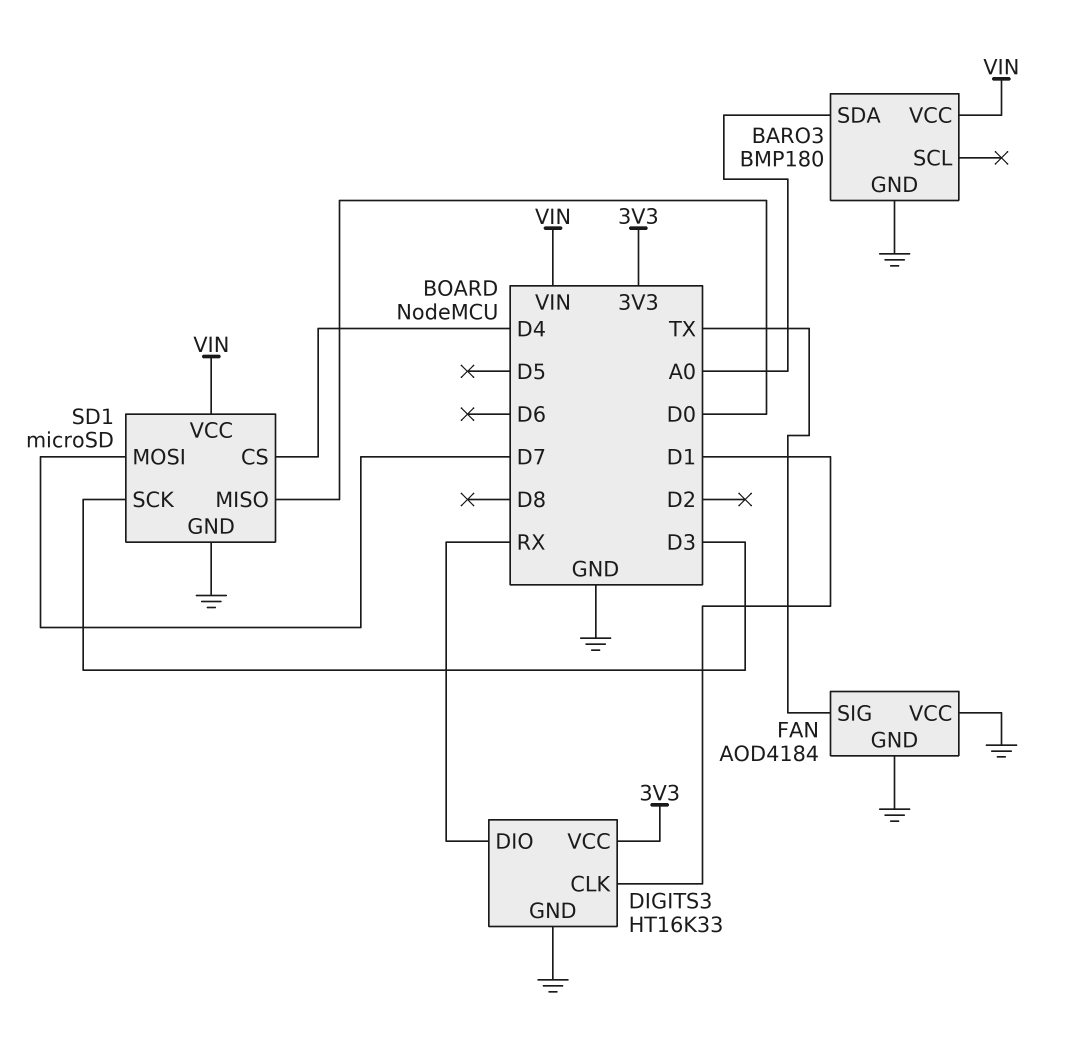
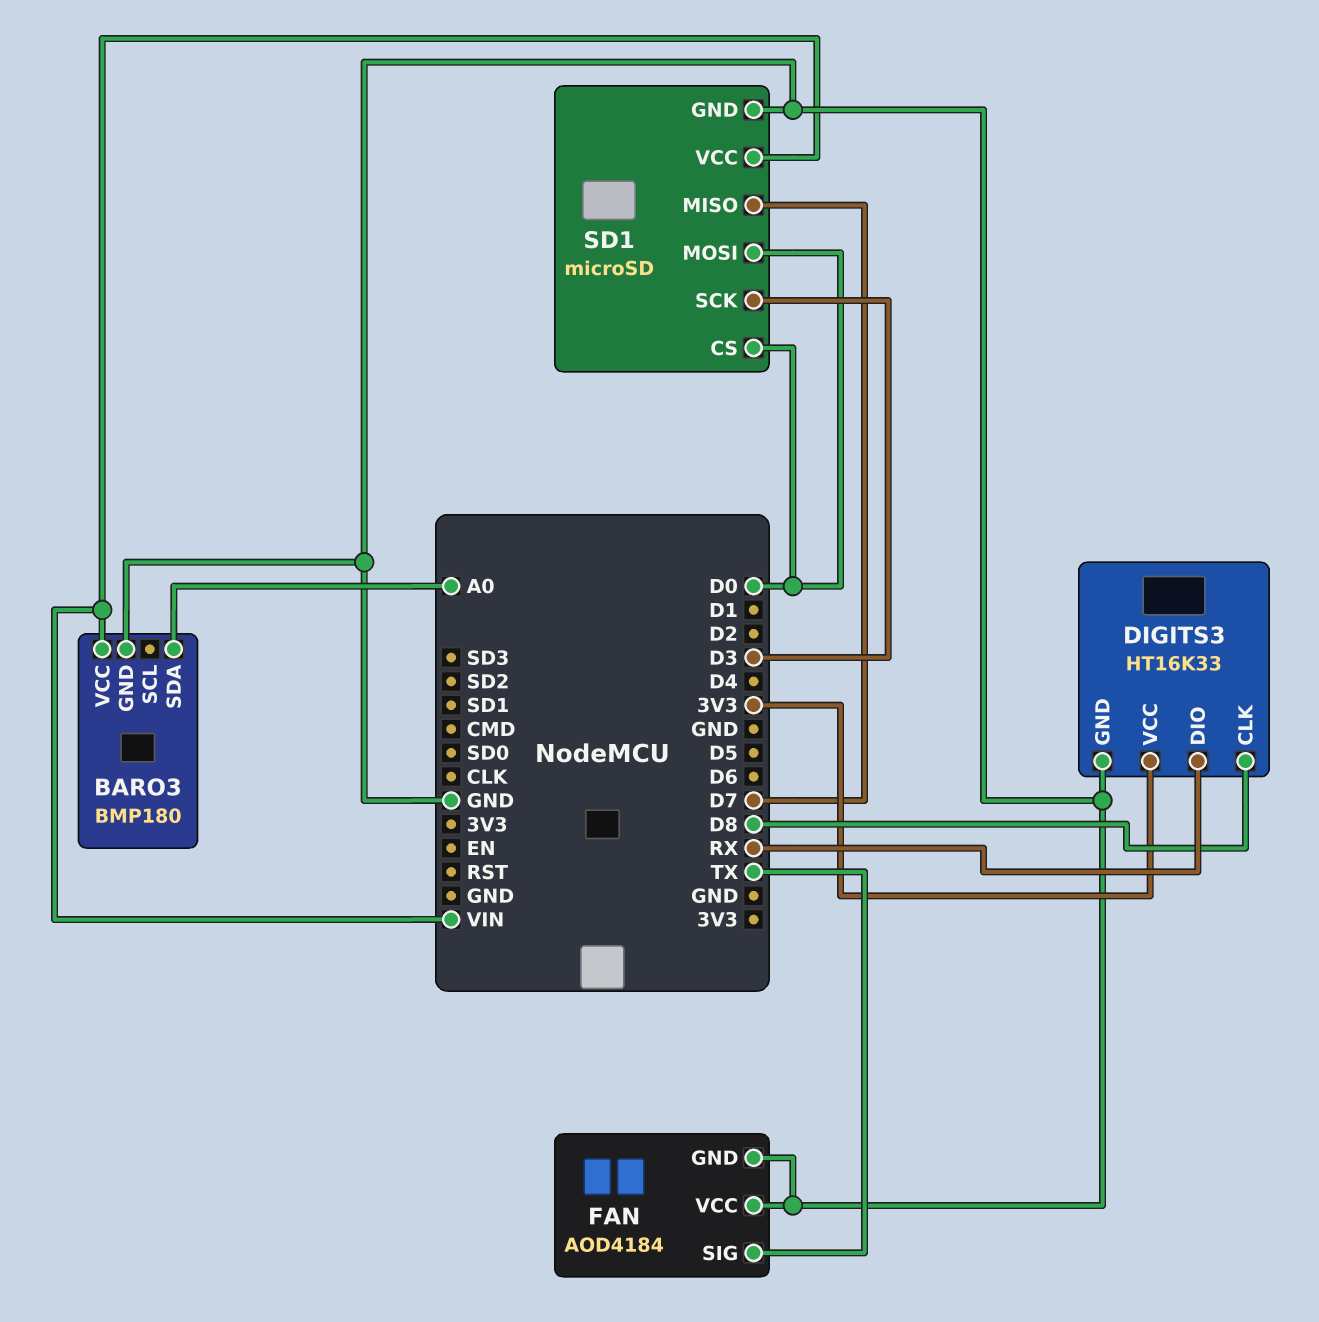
DIGITS3 pin CLK: D1 -> D8
SD1 pin CS: D4 -> D0
SD1 pin MISO: D0 -> D7
SD1 pin MOSI: D7 -> D0

